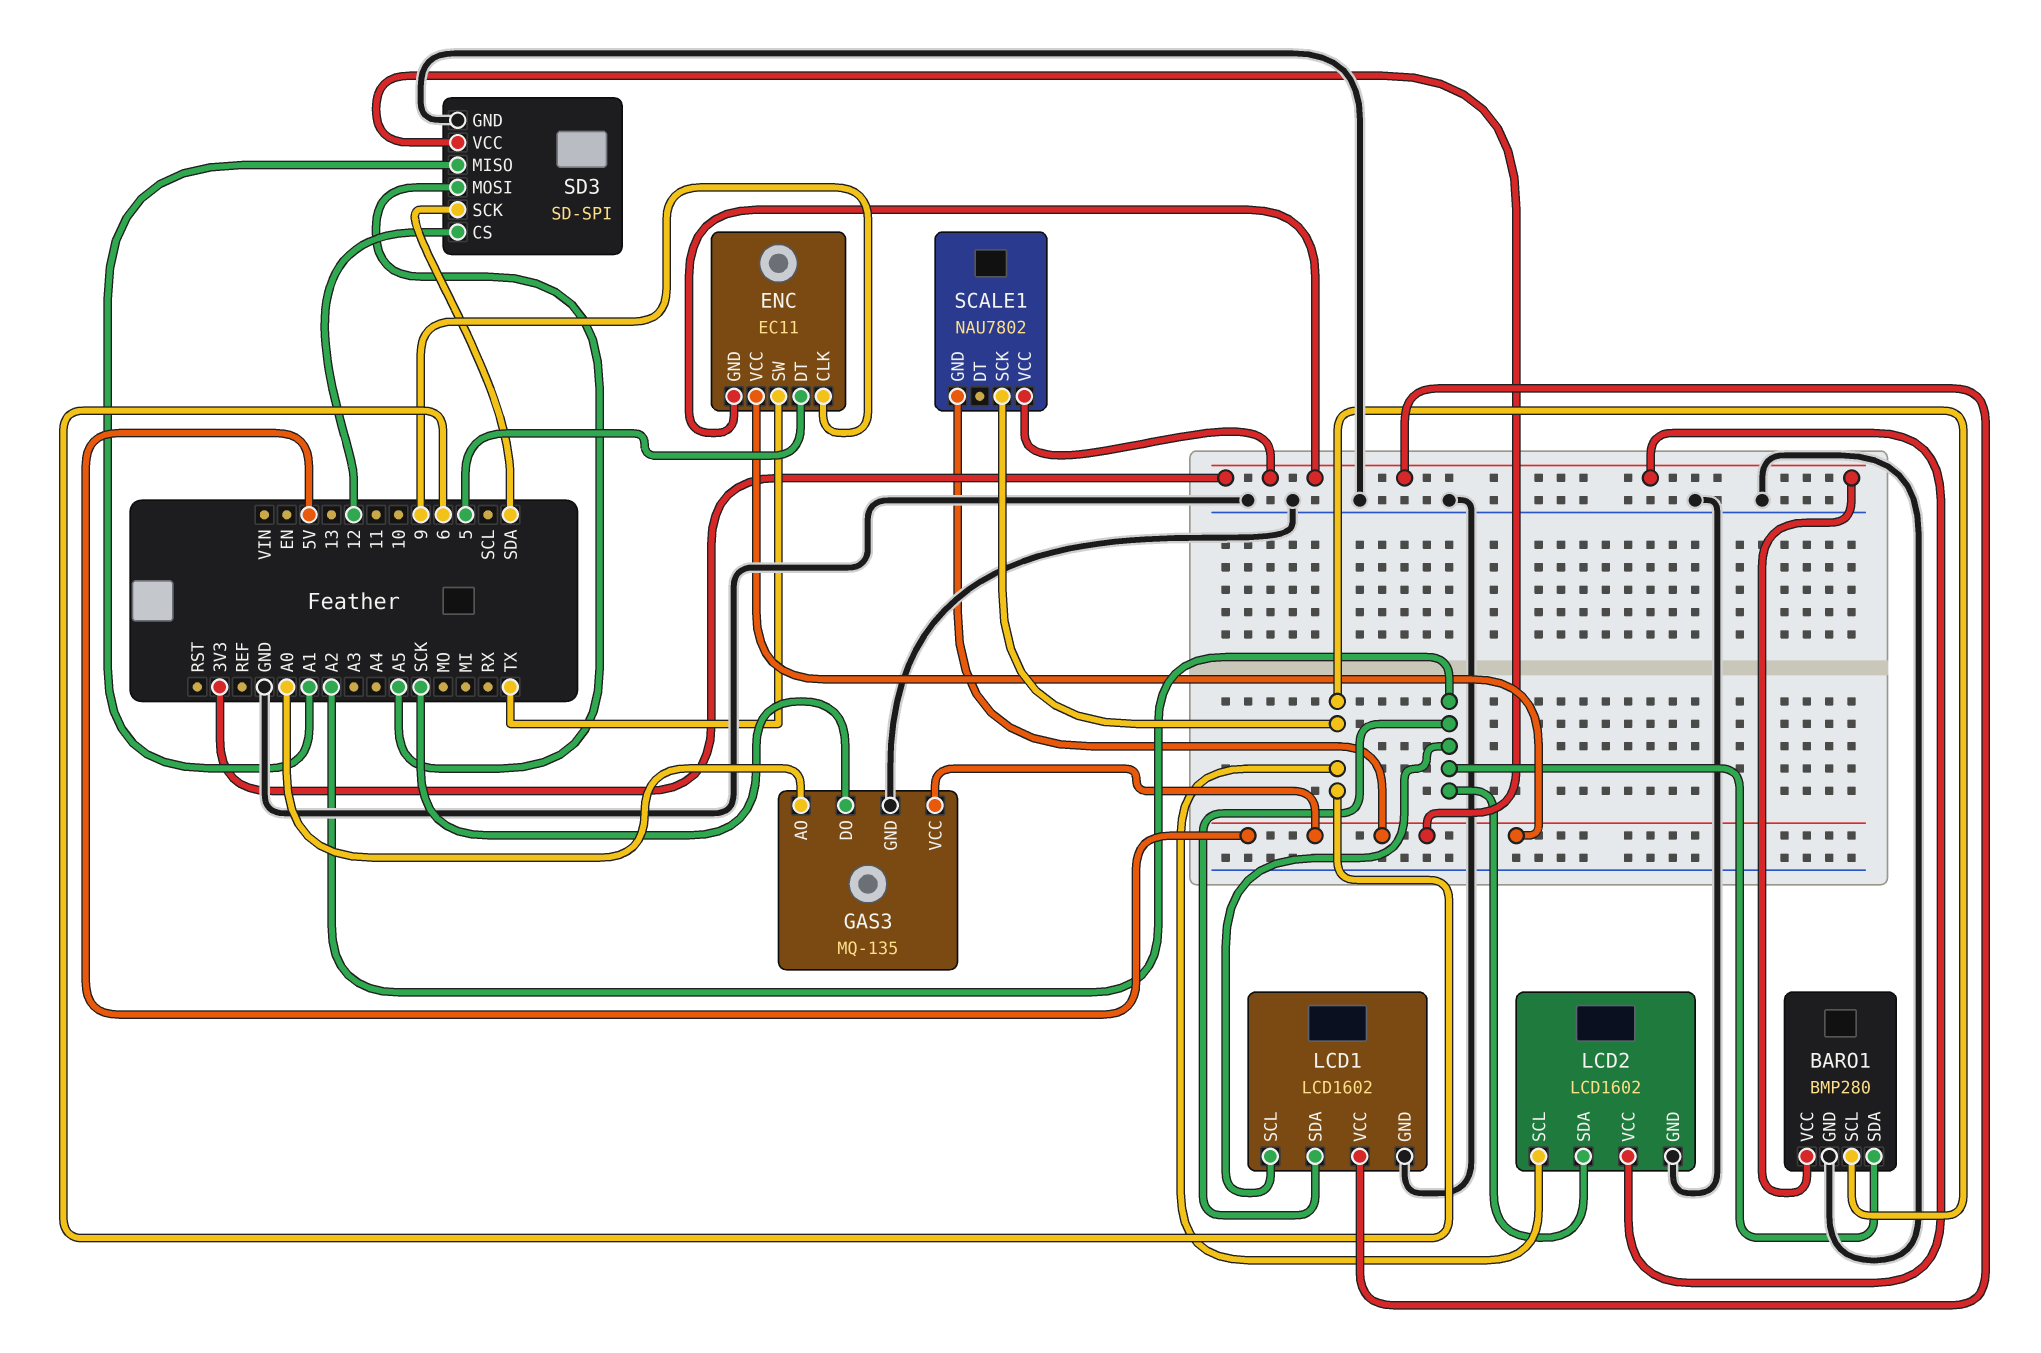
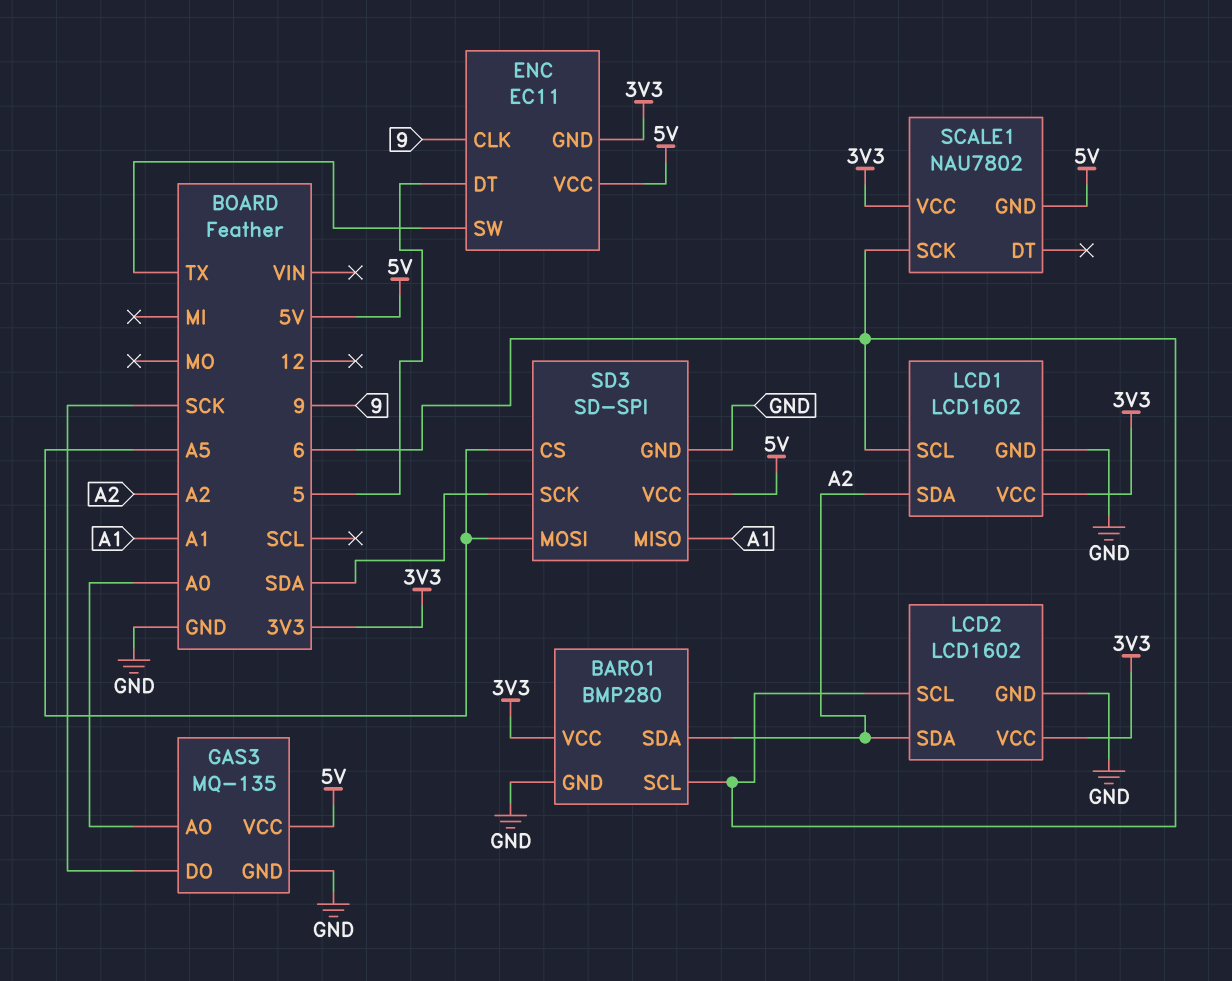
LCD1 pin SCL: A2 -> 6
SD3 pin CS: 12 -> A5

